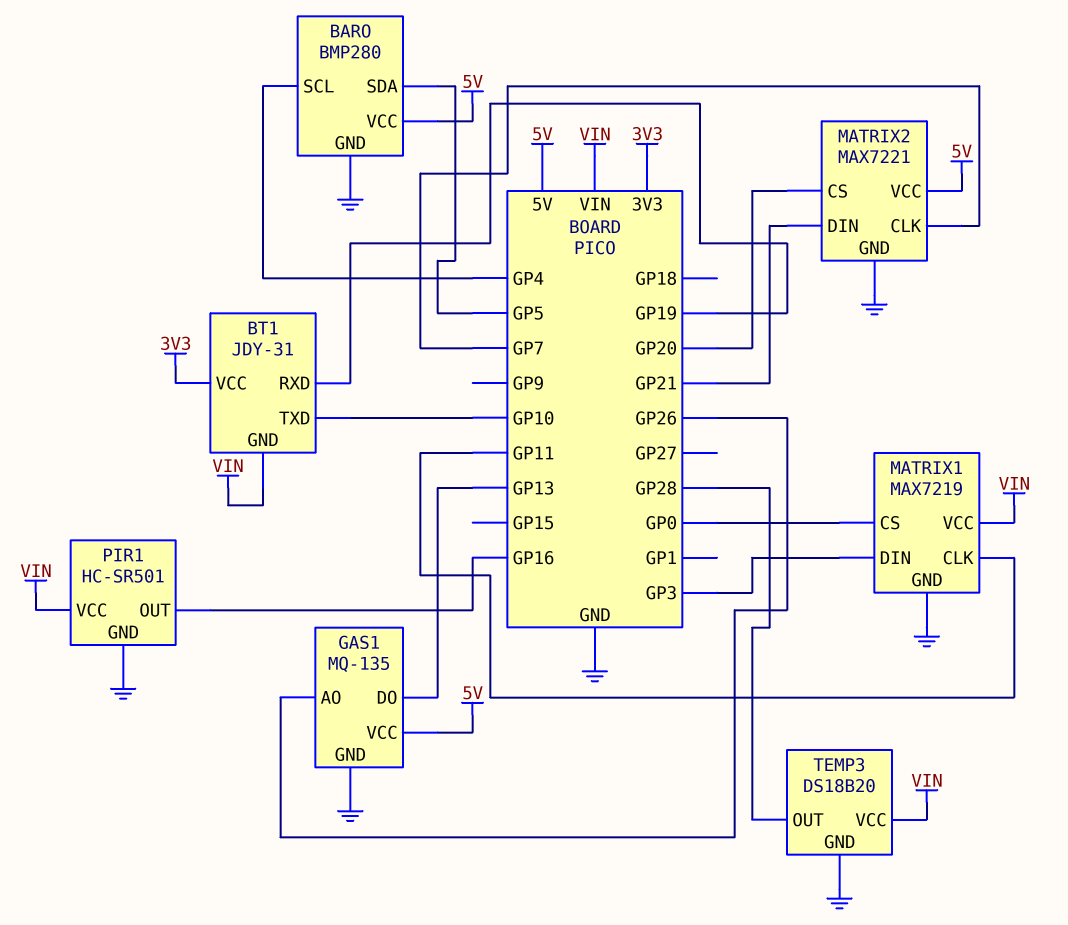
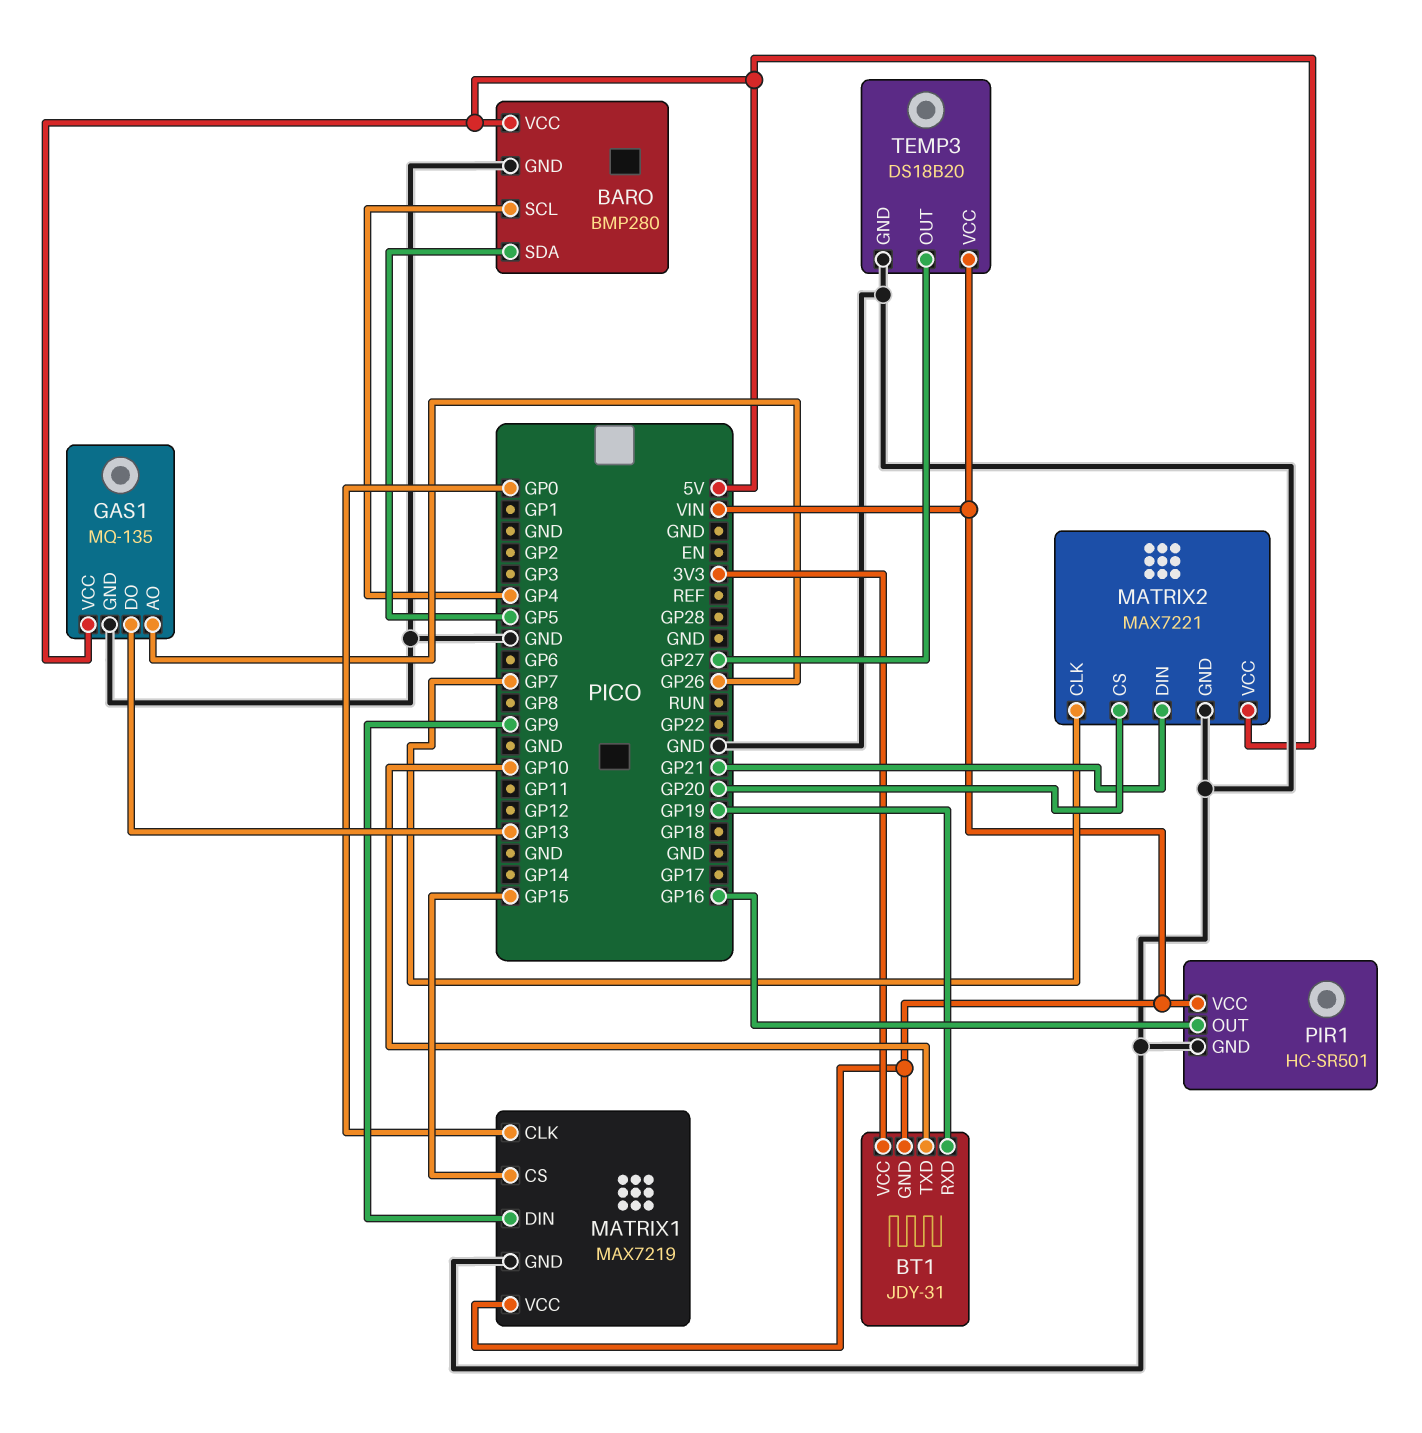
MATRIX1 pin CLK: GP11 -> GP0
MATRIX1 pin CS: GP0 -> GP15
MATRIX1 pin DIN: GP3 -> GP9
TEMP3 pin OUT: GP28 -> GP27

